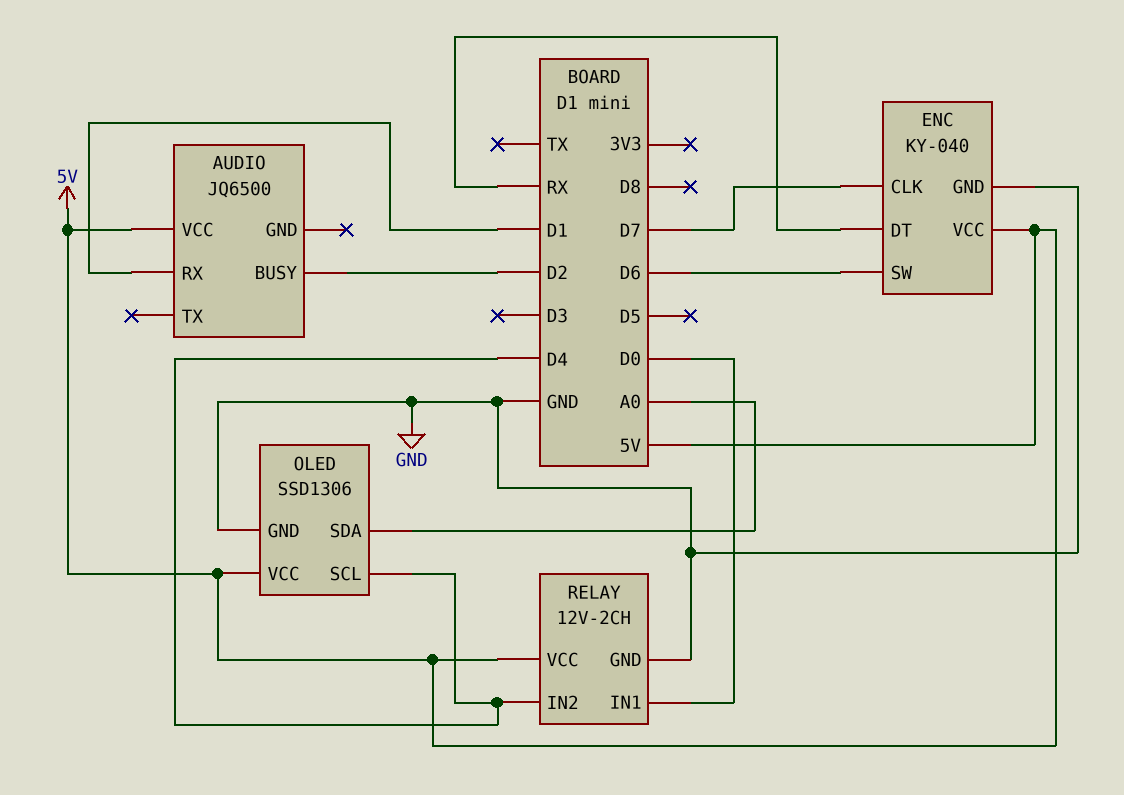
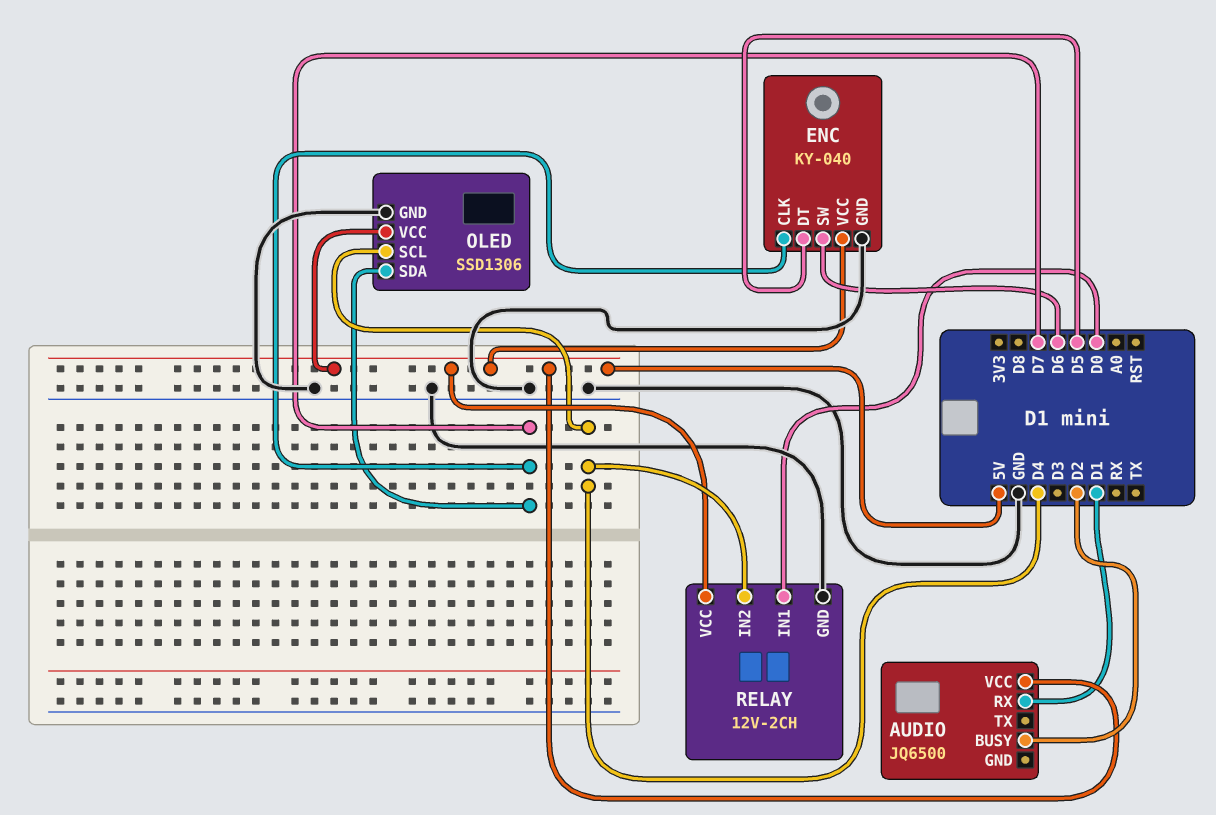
ENC pin DT: RX -> D5
OLED pin SDA: A0 -> D7

